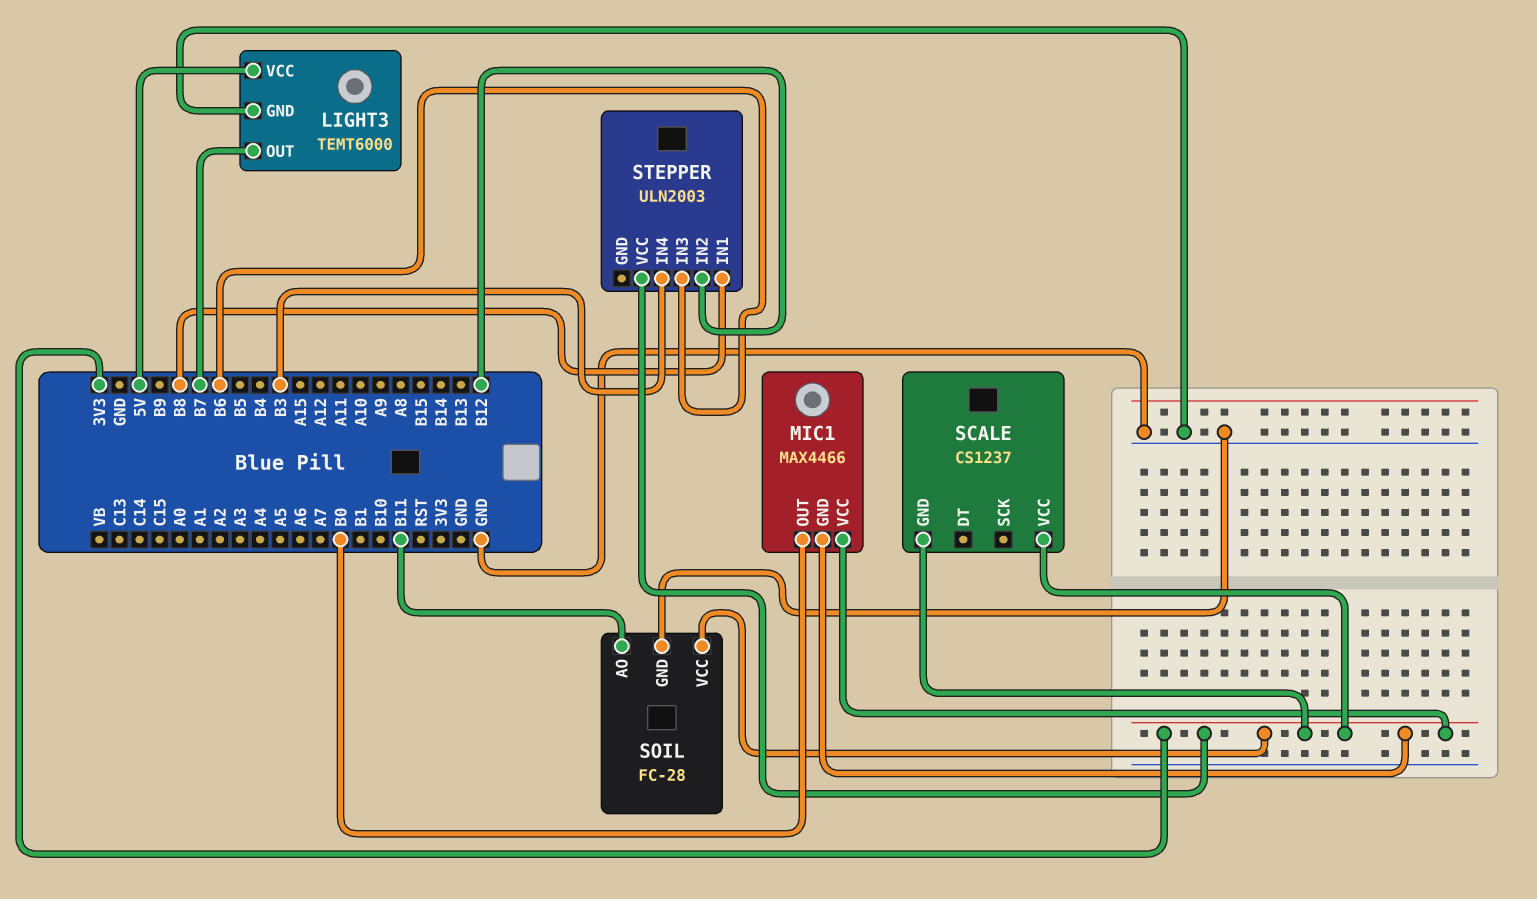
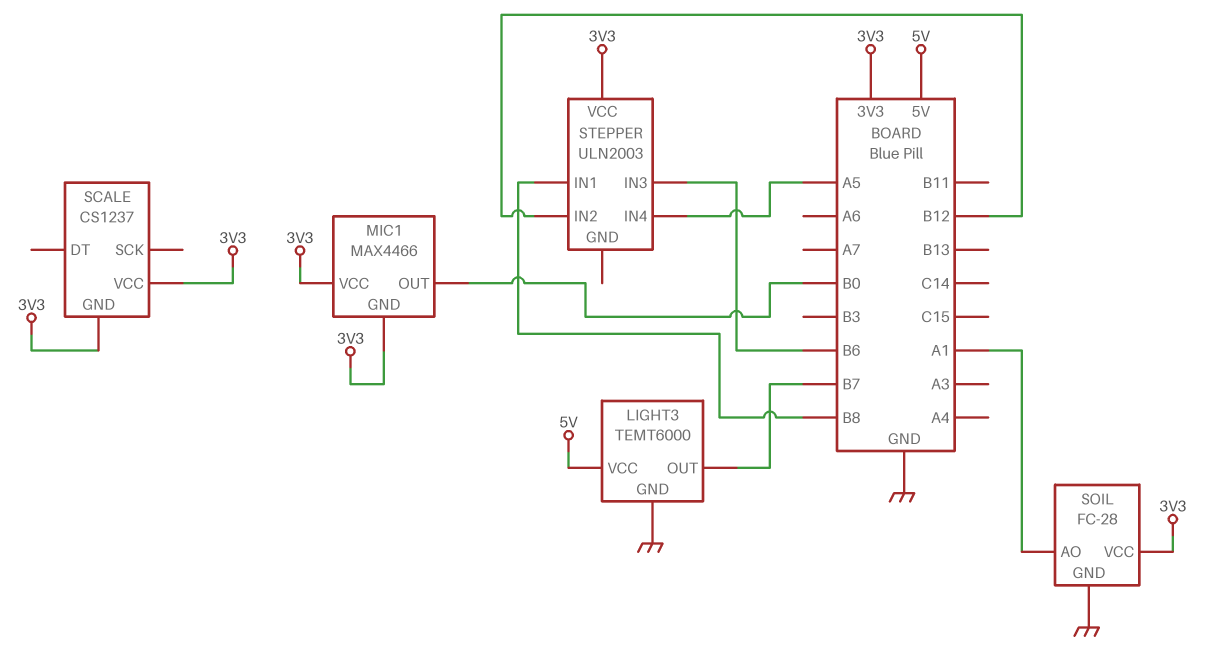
SOIL pin AO: B11 -> A1
STEPPER pin IN4: B3 -> A5

